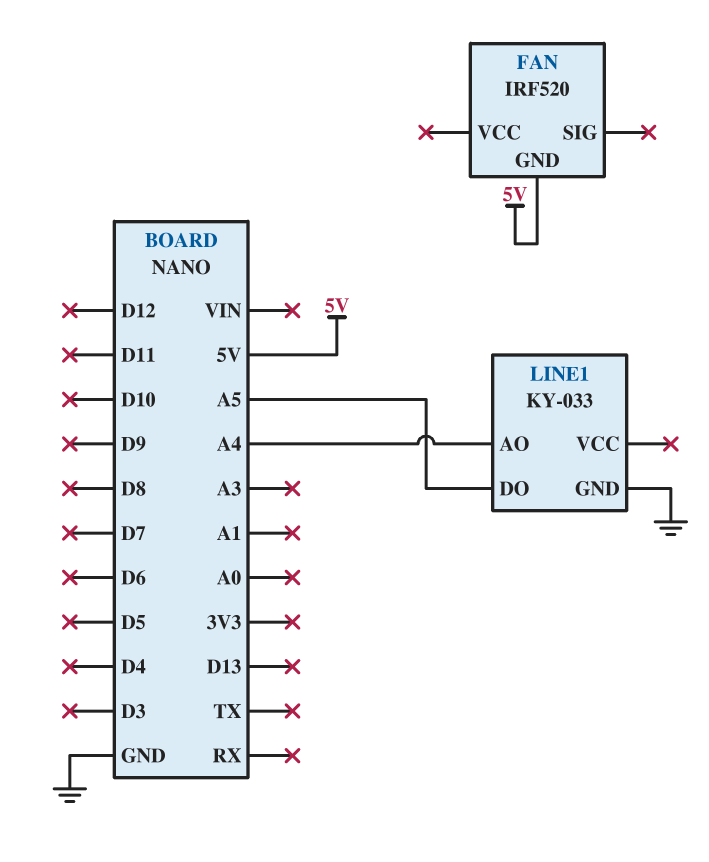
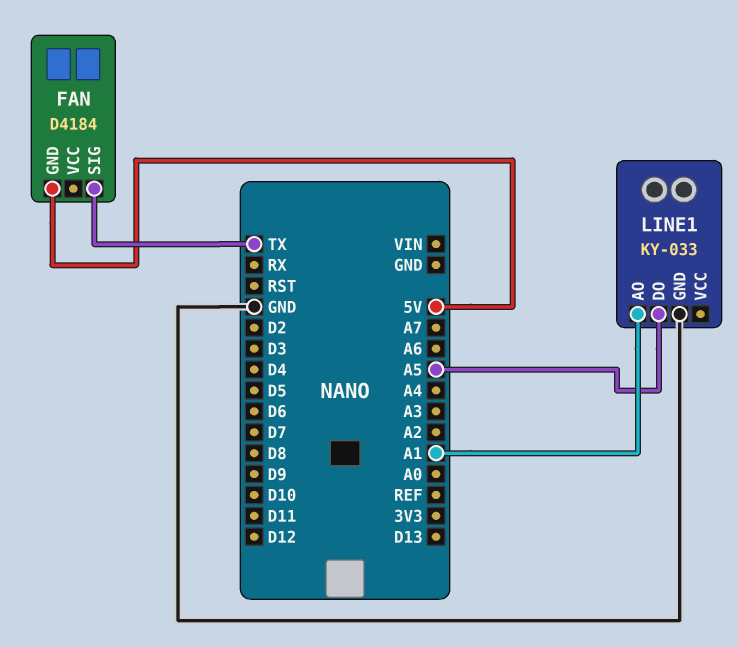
FAN: IRF520 -> D4184
FAN pin SIG: none -> TX
LINE1 pin AO: A4 -> A1

